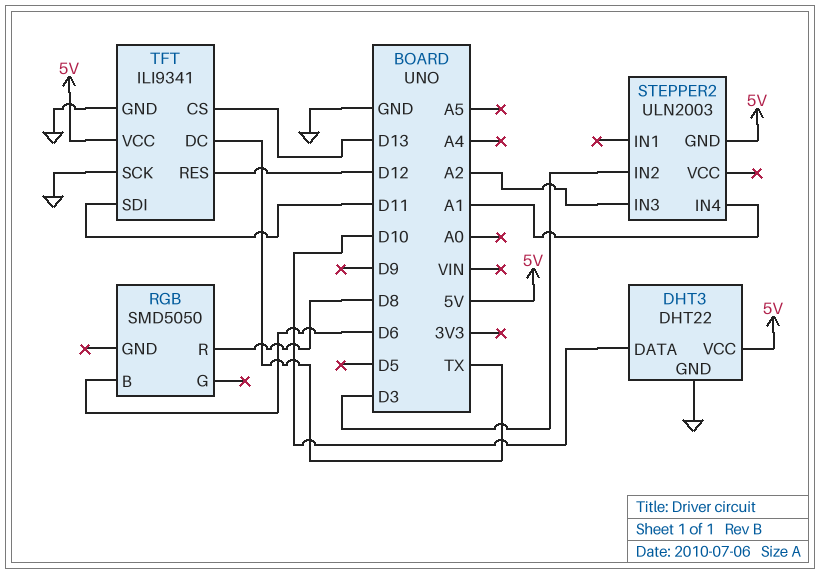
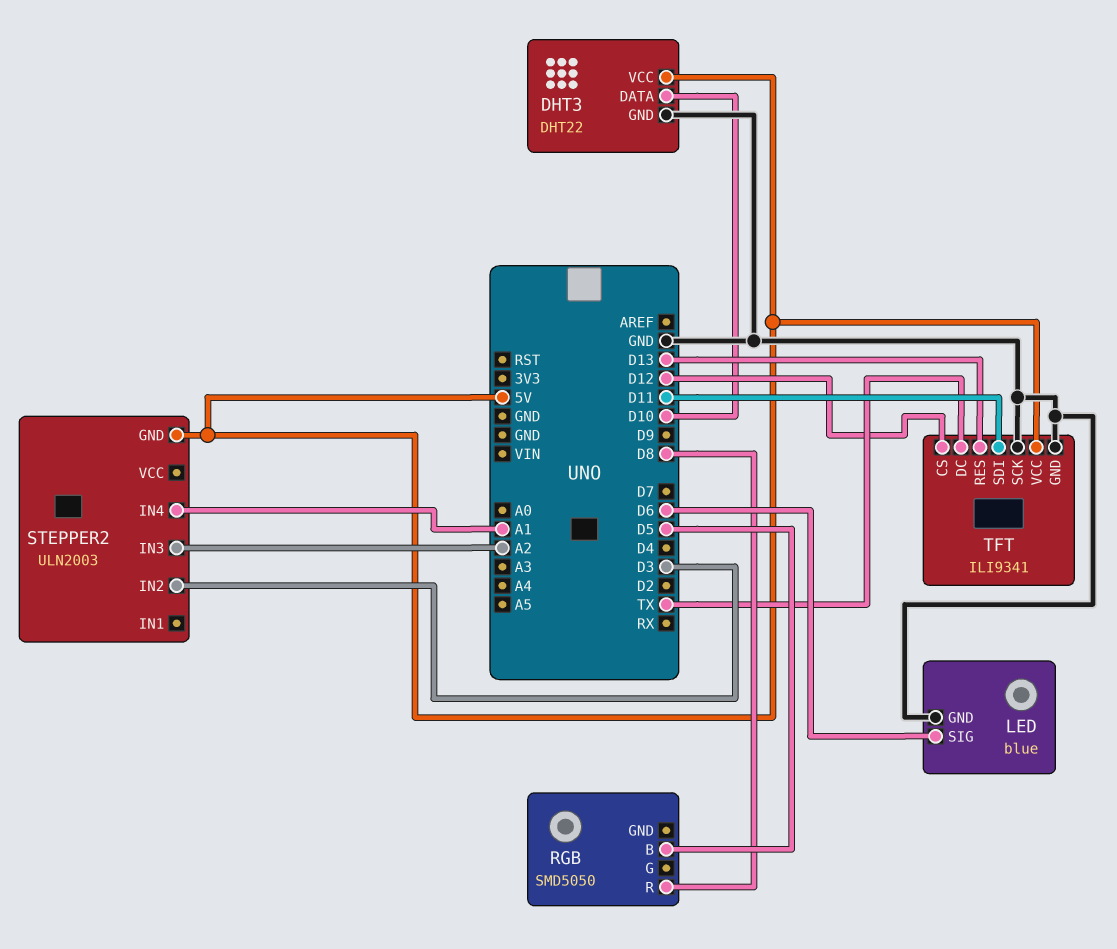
LED: none -> blue
LED pin GND: none -> GND
LED pin SIG: none -> D6
RGB pin B: D6 -> D5
TFT pin CS: D13 -> D12
TFT pin RES: D12 -> D13

